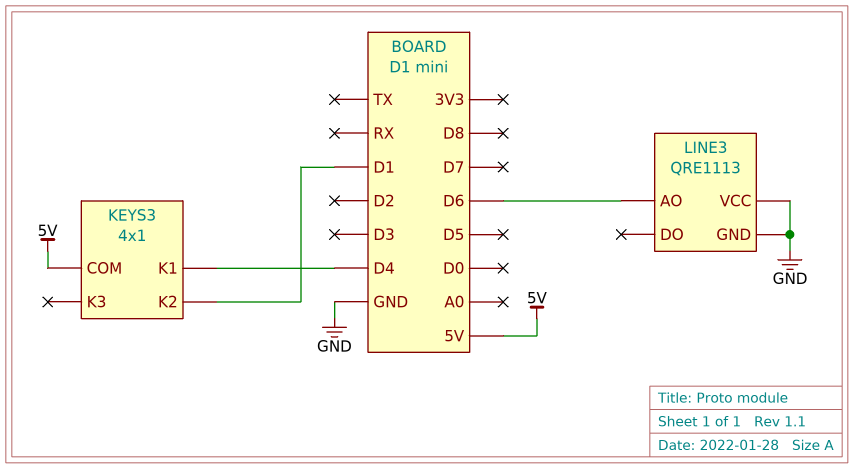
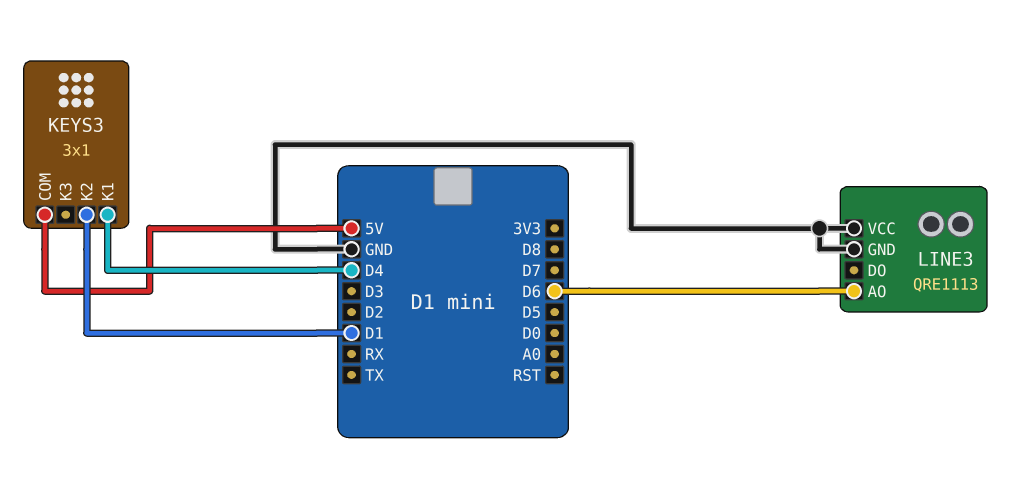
KEYS3: 4x1 -> 3x1

